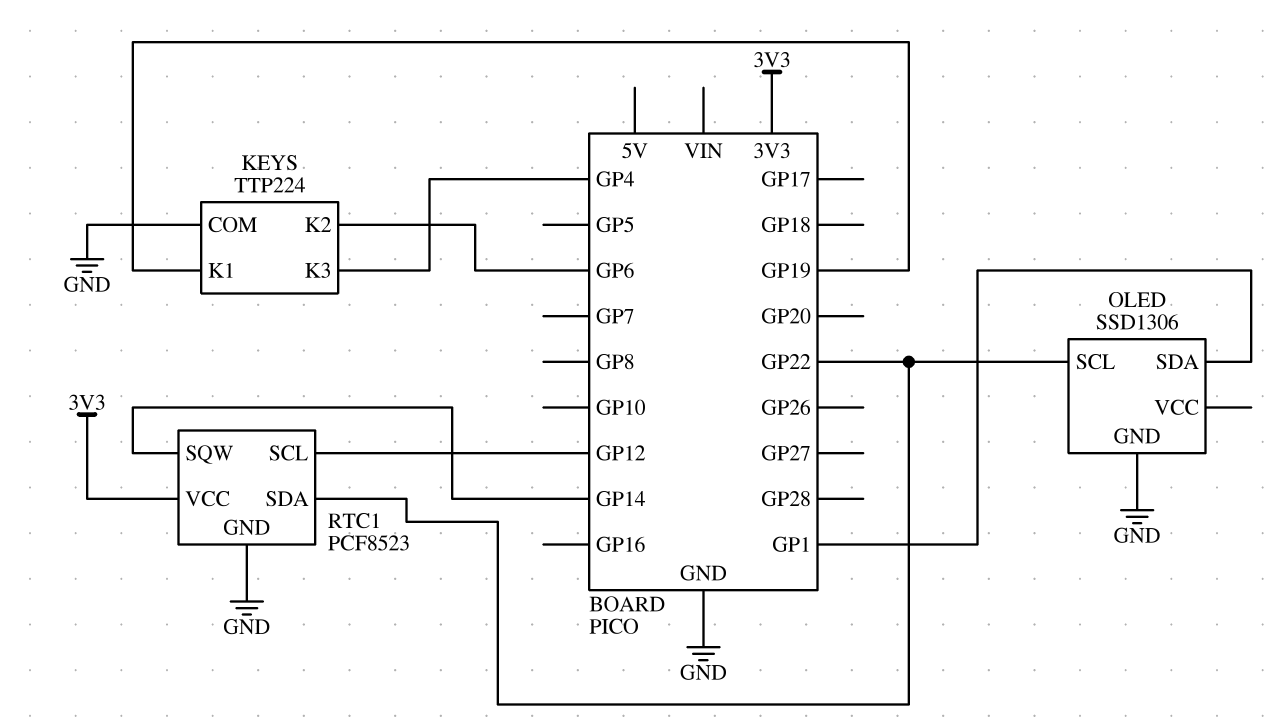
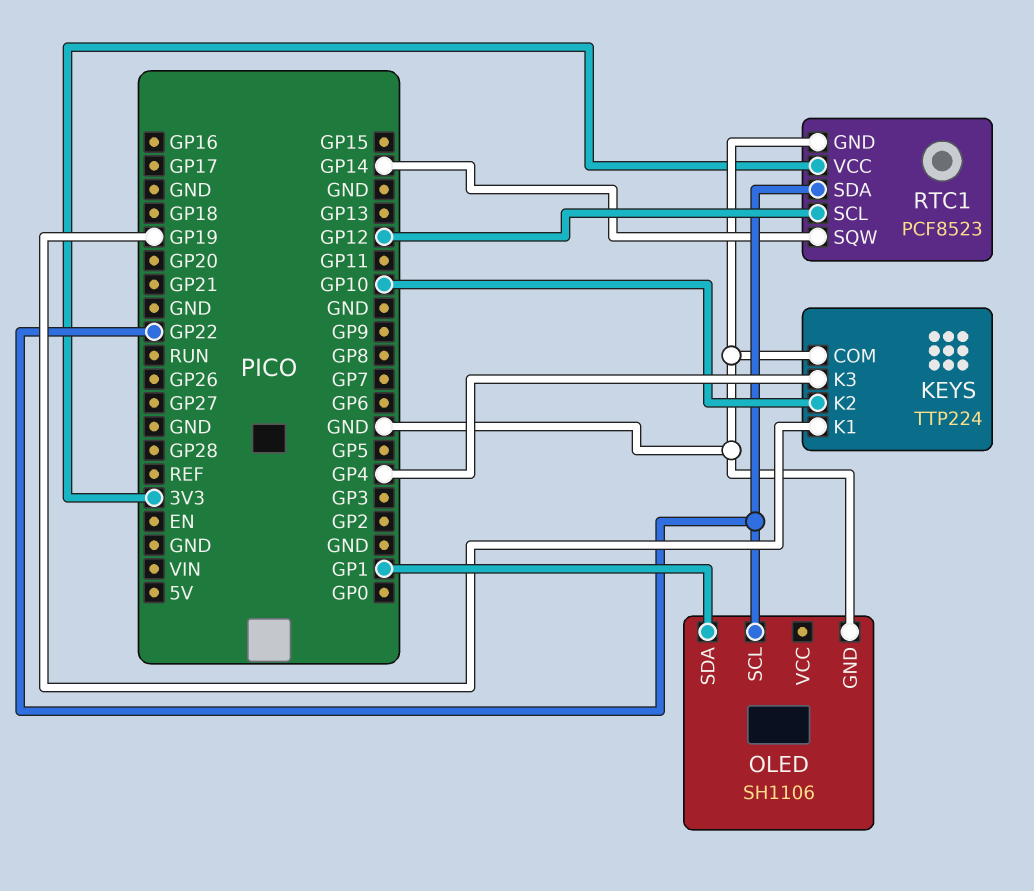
KEYS pin K2: GP6 -> GP10
OLED: SSD1306 -> SH1106

